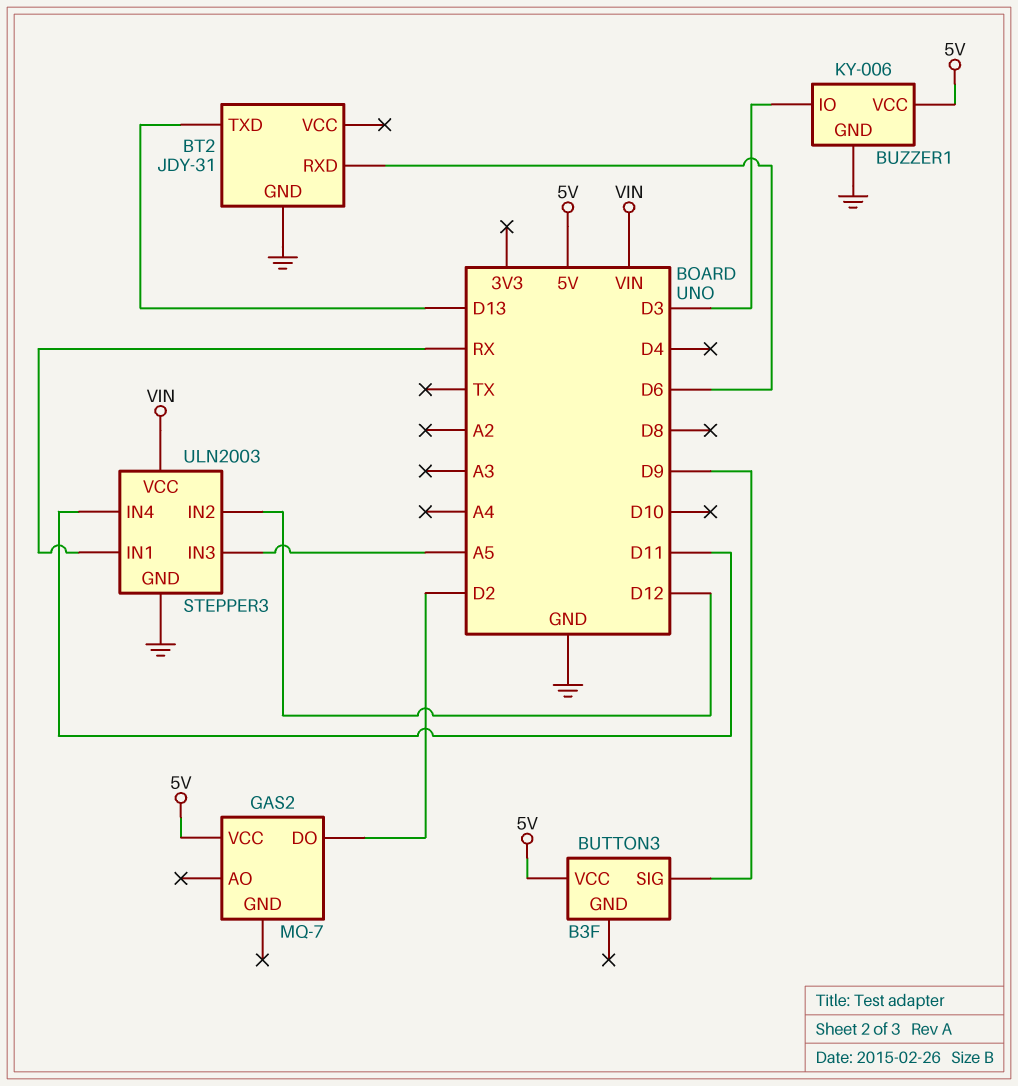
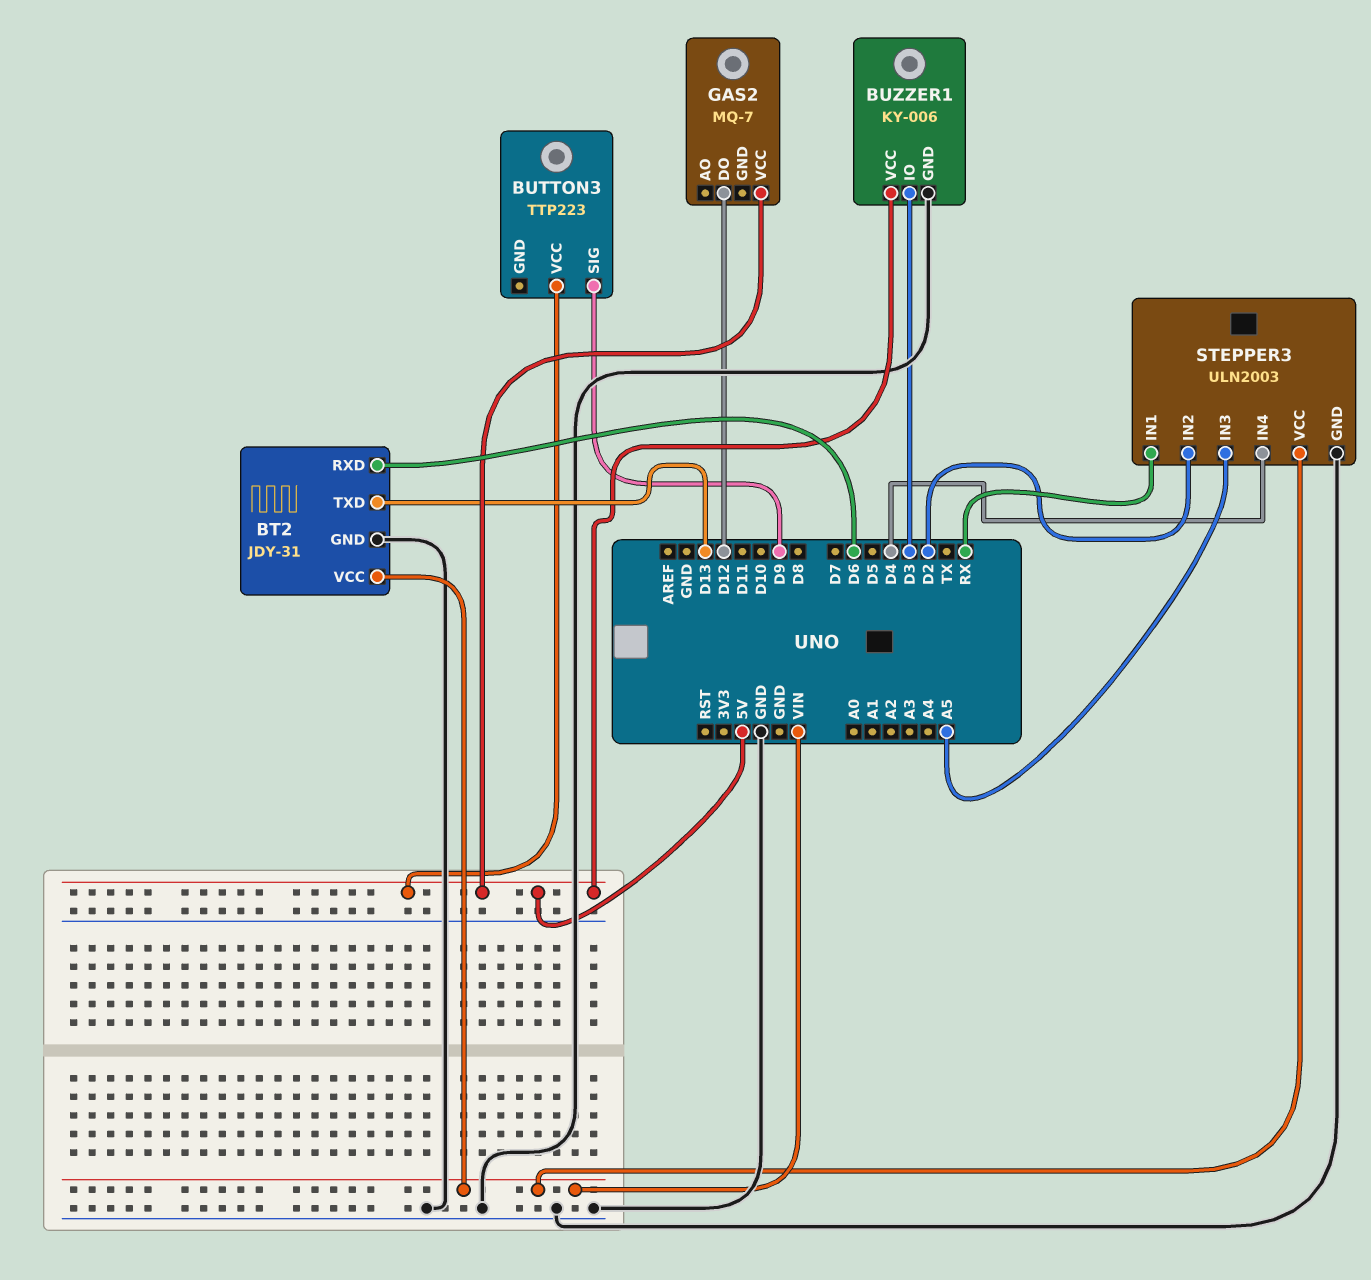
BT2 pin VCC: none -> VIN
BUTTON3: B3F -> TTP223
GAS2 pin DO: D2 -> D12
STEPPER3 pin IN2: D12 -> D2
STEPPER3 pin IN4: D11 -> D4

